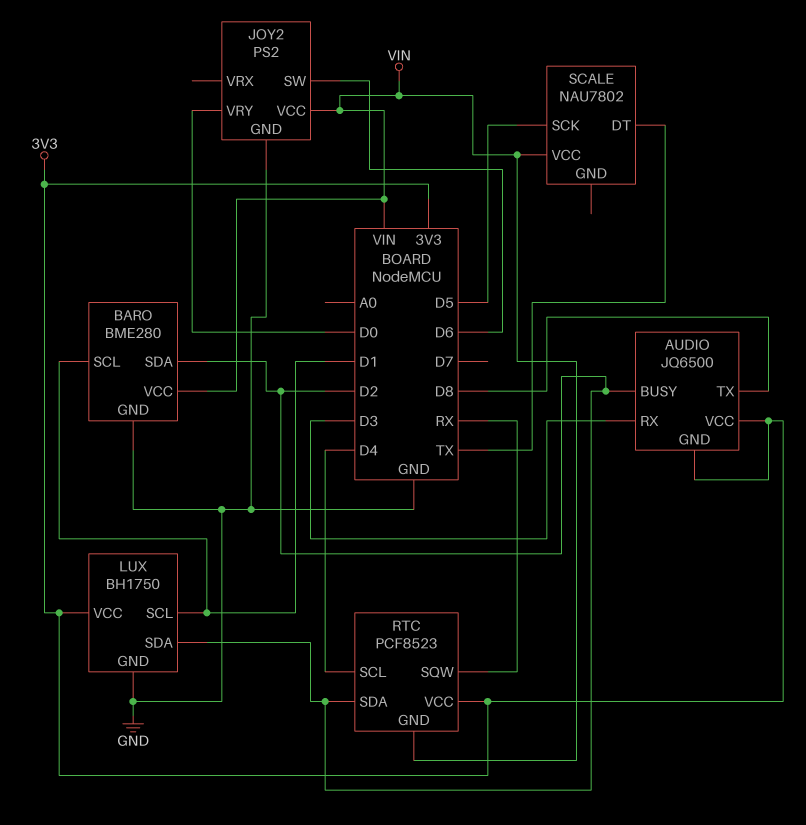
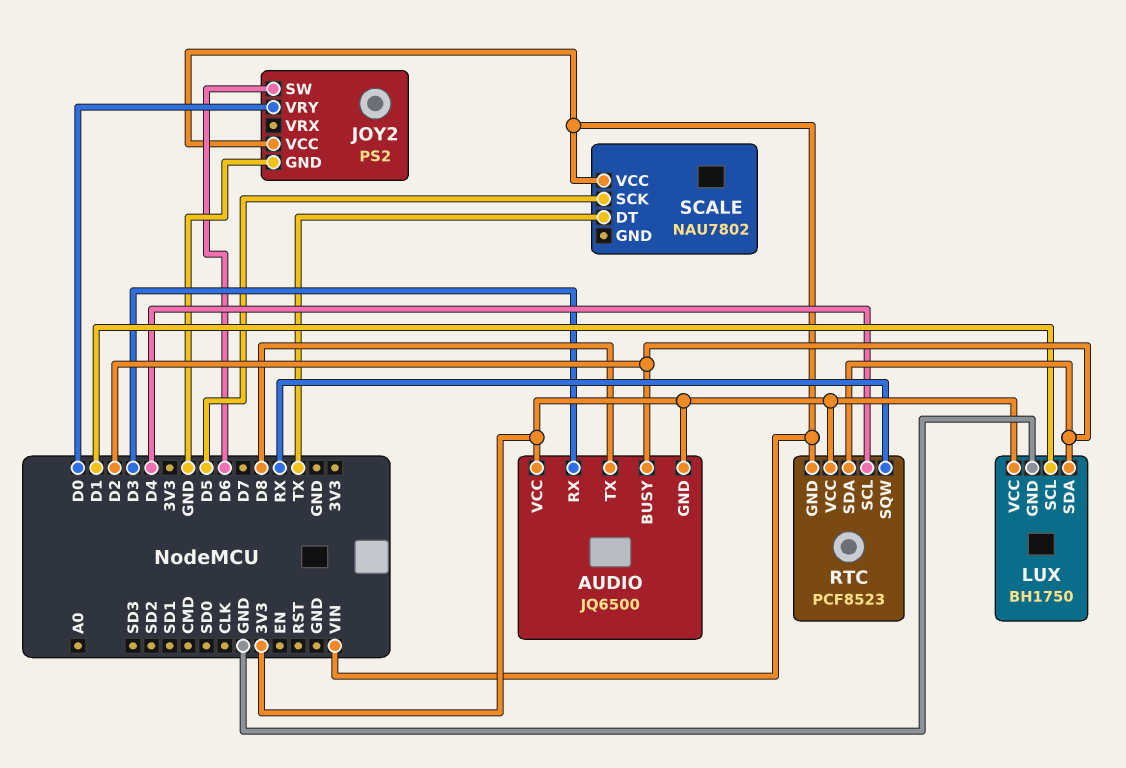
BARO: BME280 -> none
BARO pin GND: GND -> none
BARO pin SCL: D1 -> none
BARO pin SDA: D2 -> none
BARO pin VCC: VIN -> none

